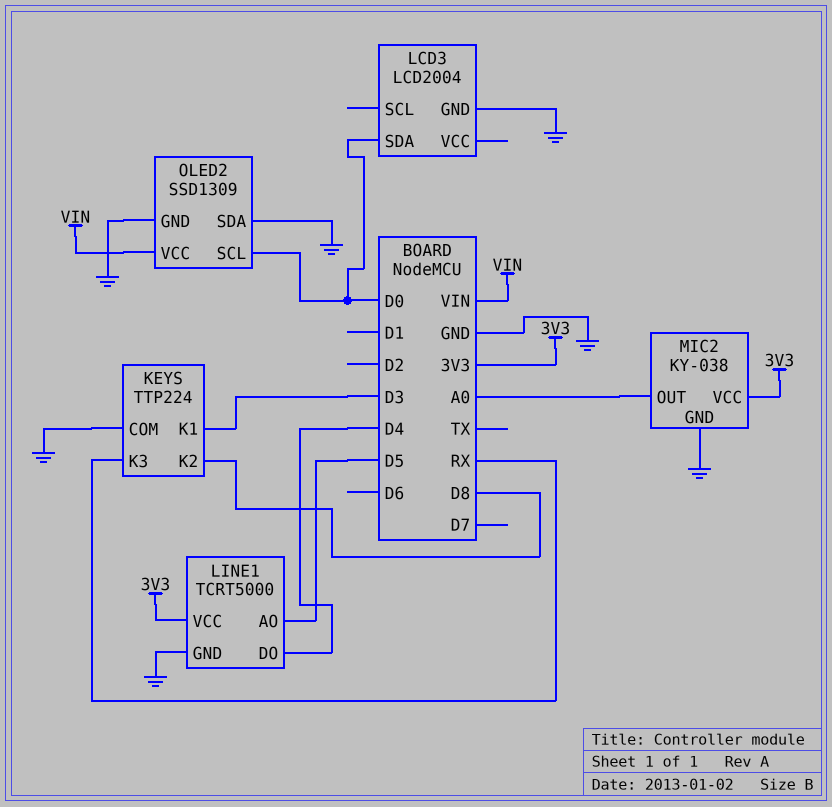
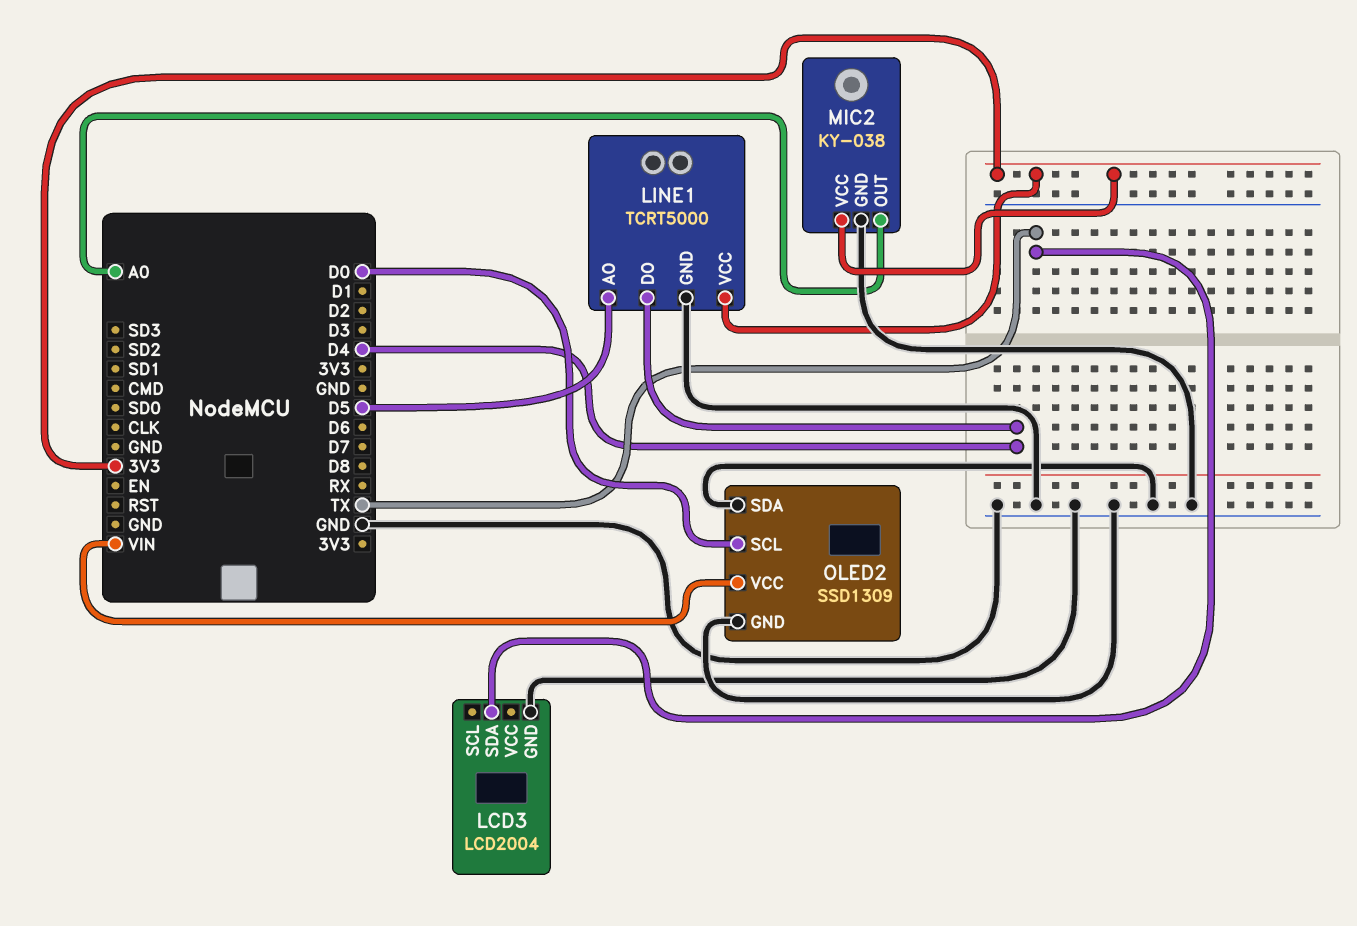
KEYS: TTP224 -> none
KEYS pin COM: GND -> none
KEYS pin K1: D3 -> none
KEYS pin K2: D8 -> none
KEYS pin K3: RX -> none
LCD3 pin SDA: D0 -> TX

